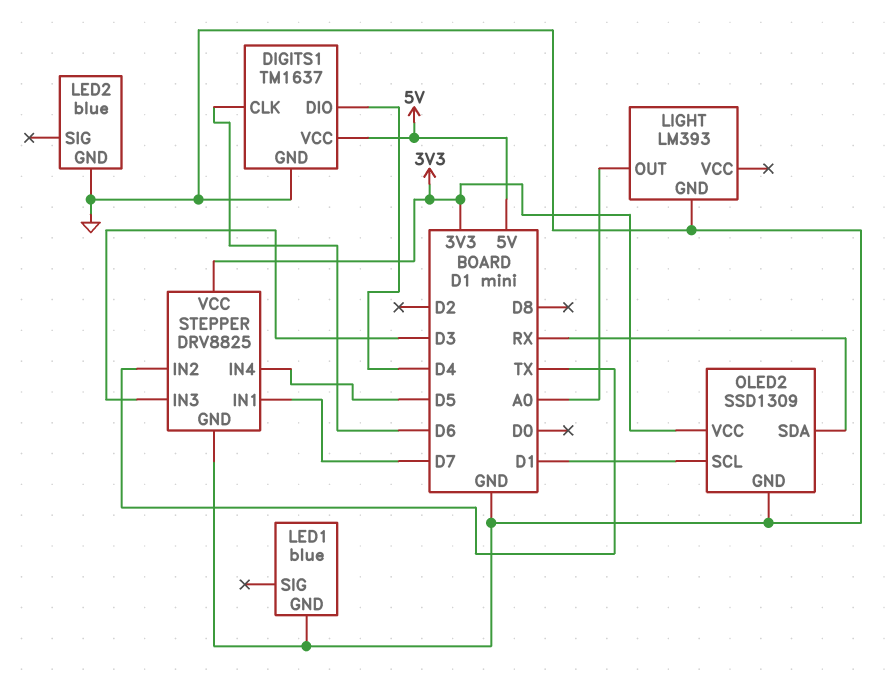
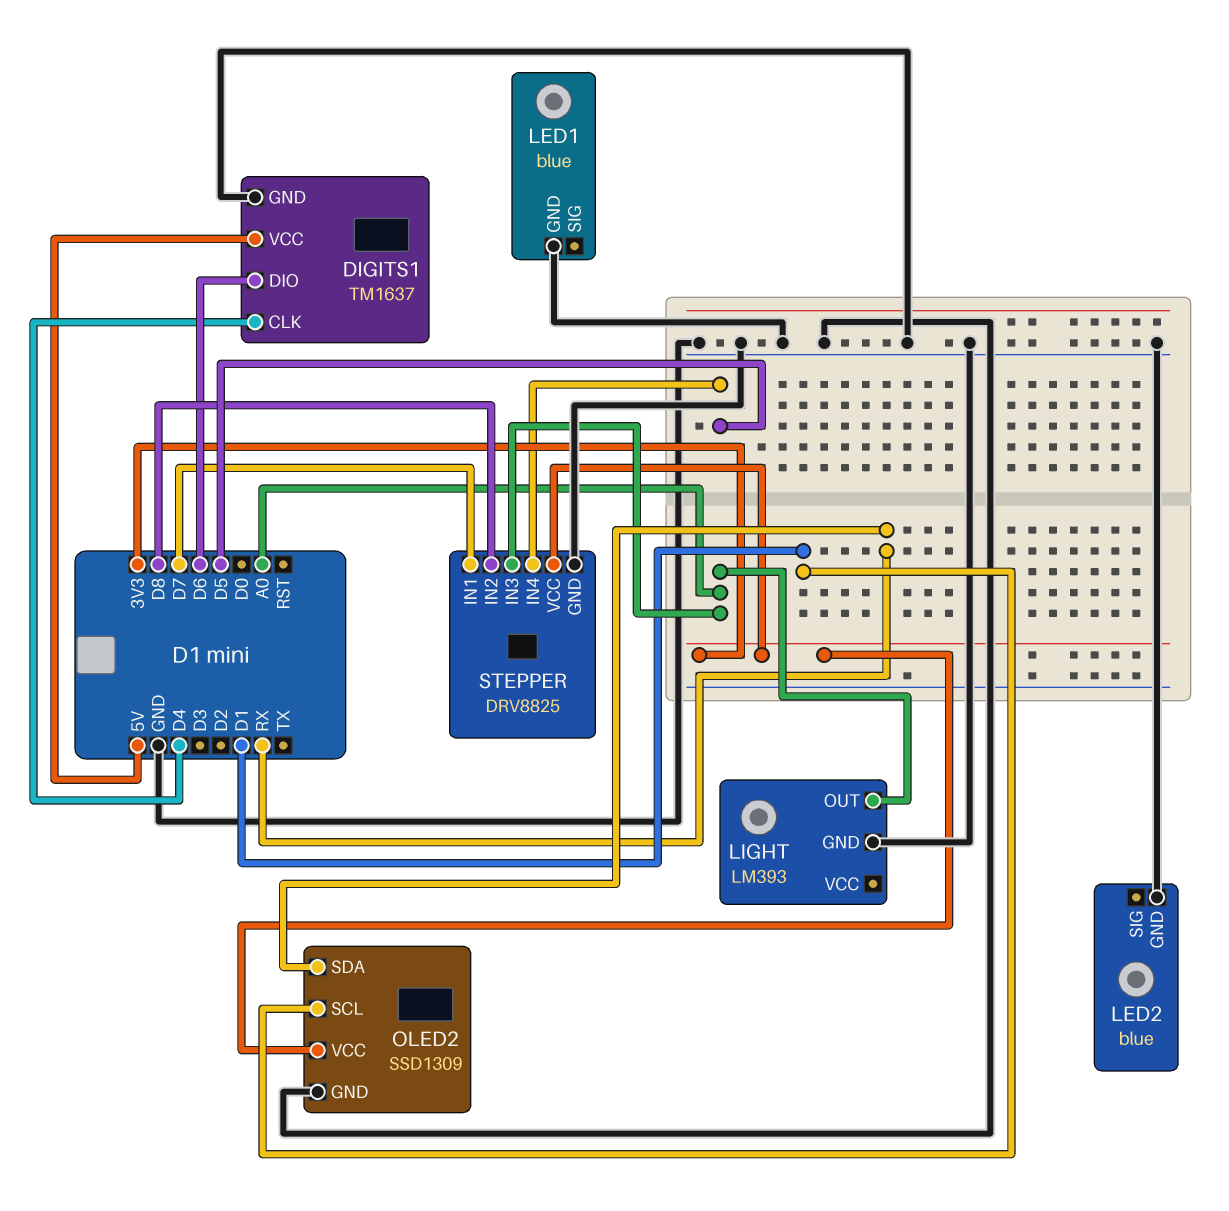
DIGITS1 pin CLK: D6 -> D4
DIGITS1 pin DIO: D4 -> D6
STEPPER pin IN2: TX -> D8
STEPPER pin IN3: D3 -> A0

